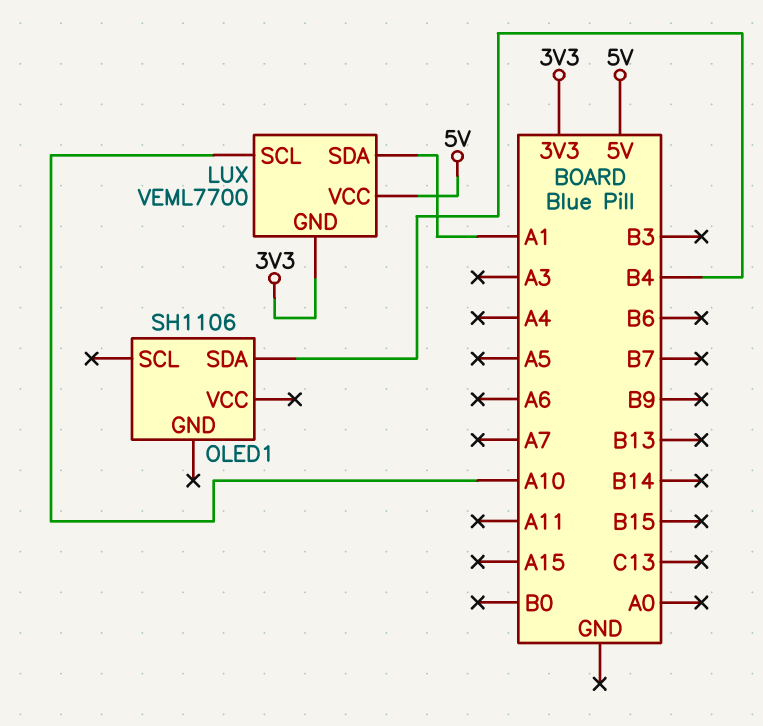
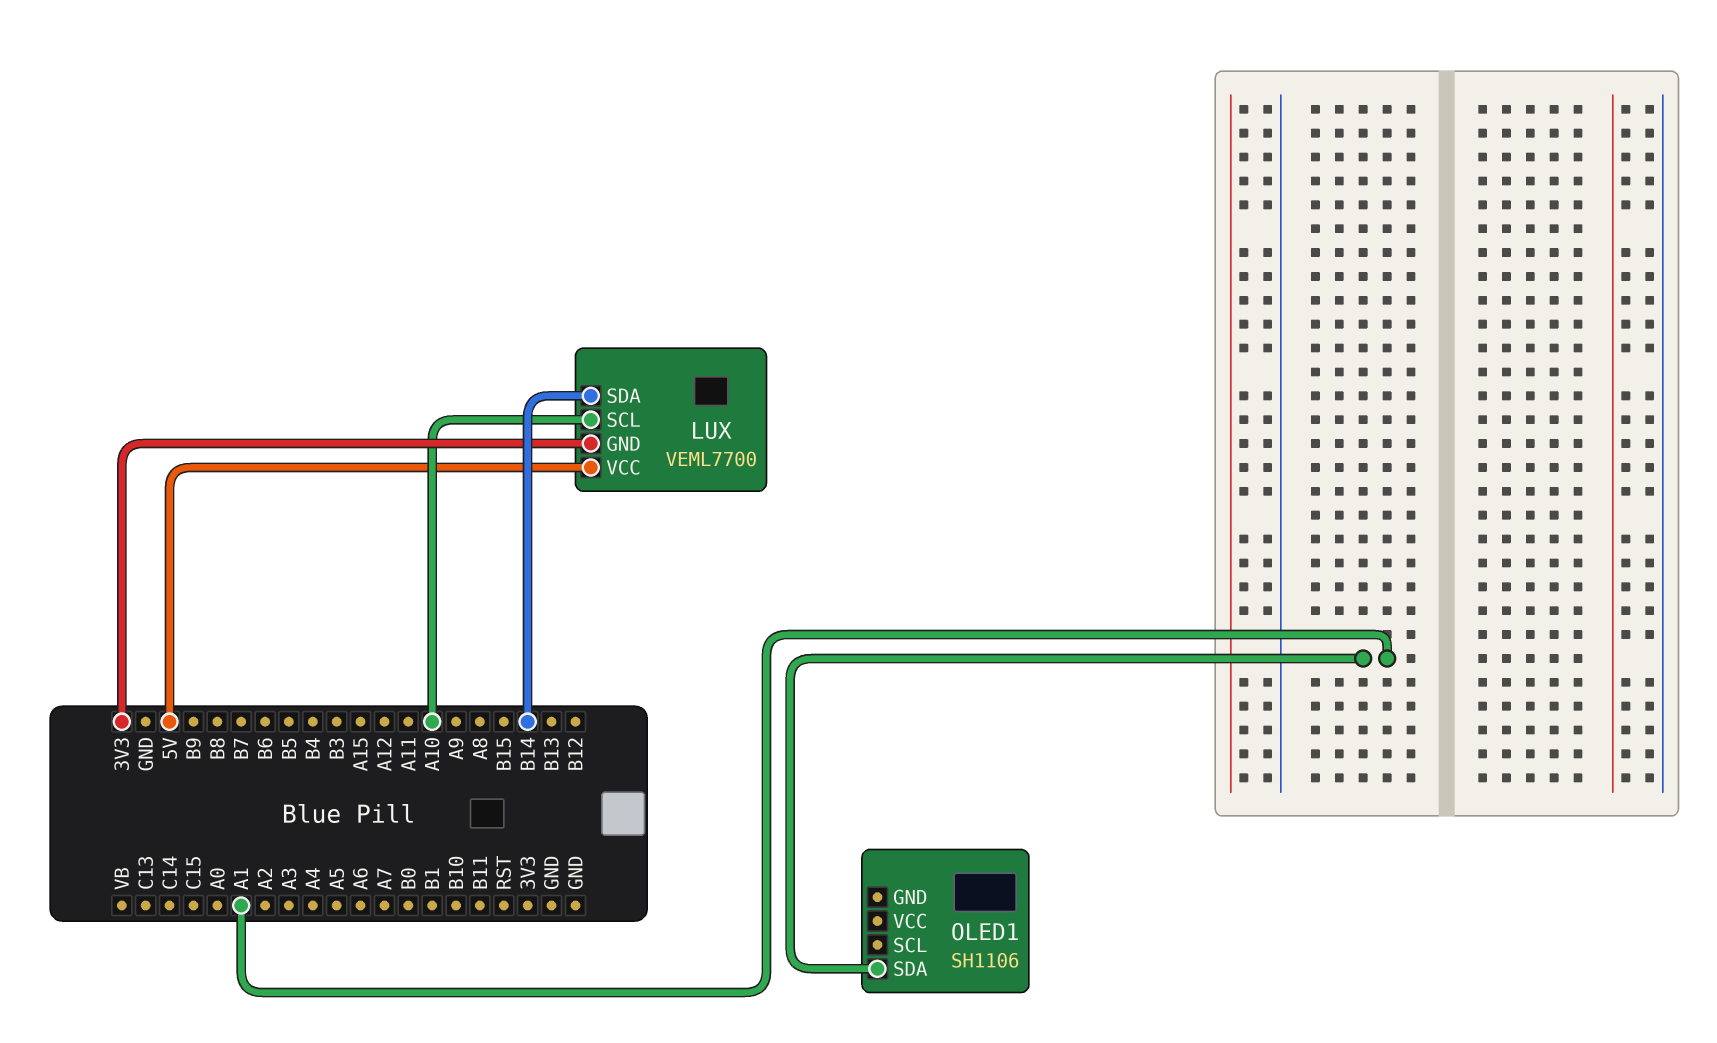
LUX pin SDA: A1 -> B14
OLED1 pin SDA: B4 -> A1

